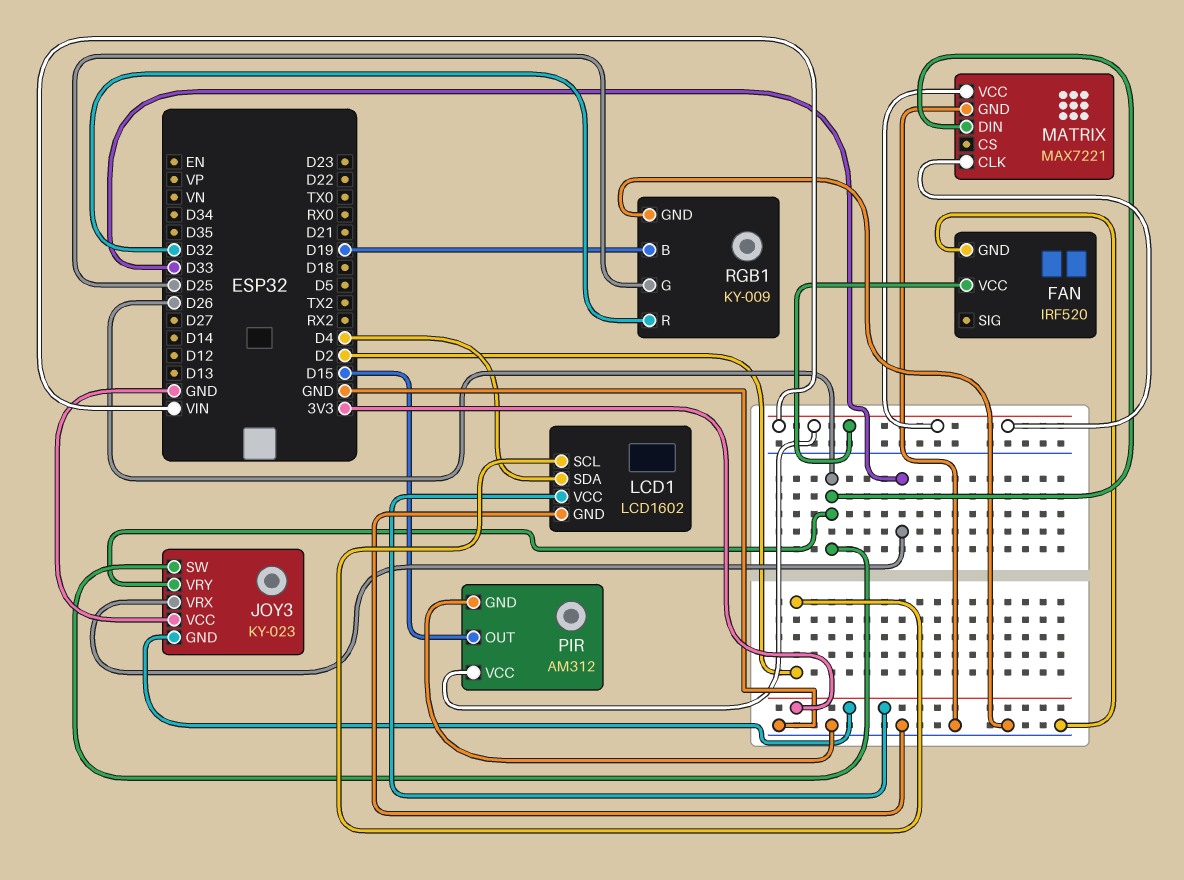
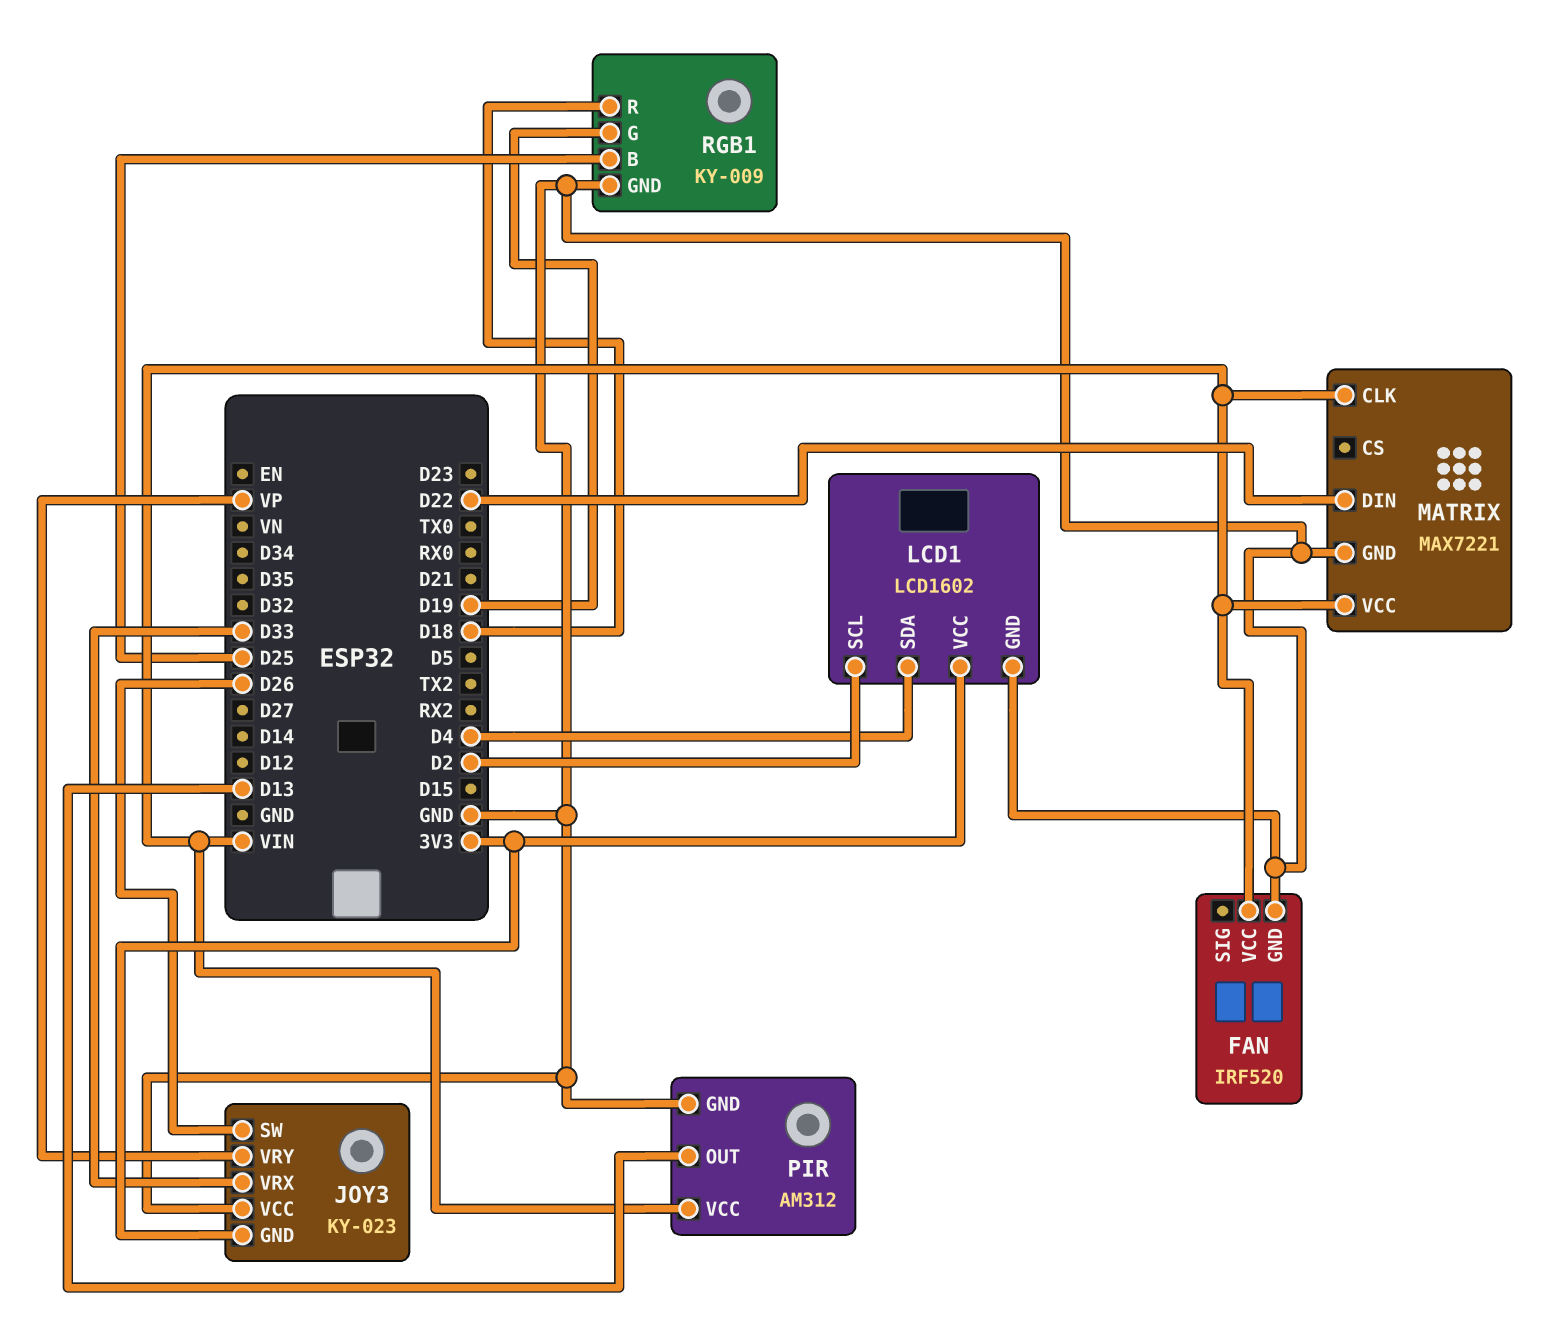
JOY3 pin VRY: D26 -> VP
MATRIX pin DIN: D26 -> D22
PIR pin OUT: D15 -> D13
RGB1 pin B: D19 -> D25
RGB1 pin G: D25 -> D19
RGB1 pin R: D32 -> D18

